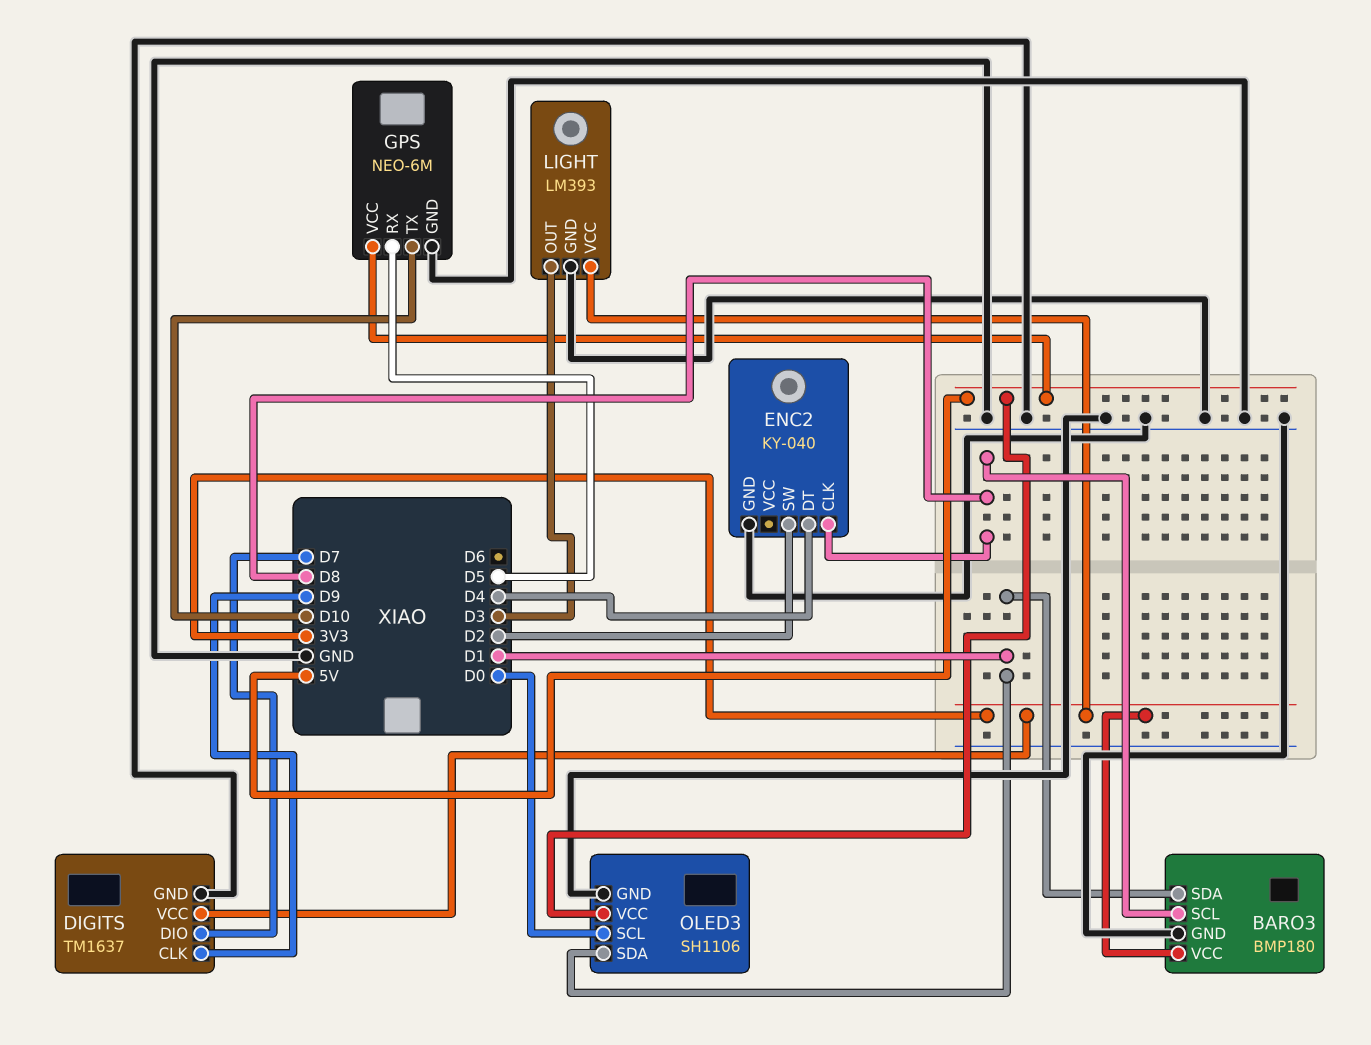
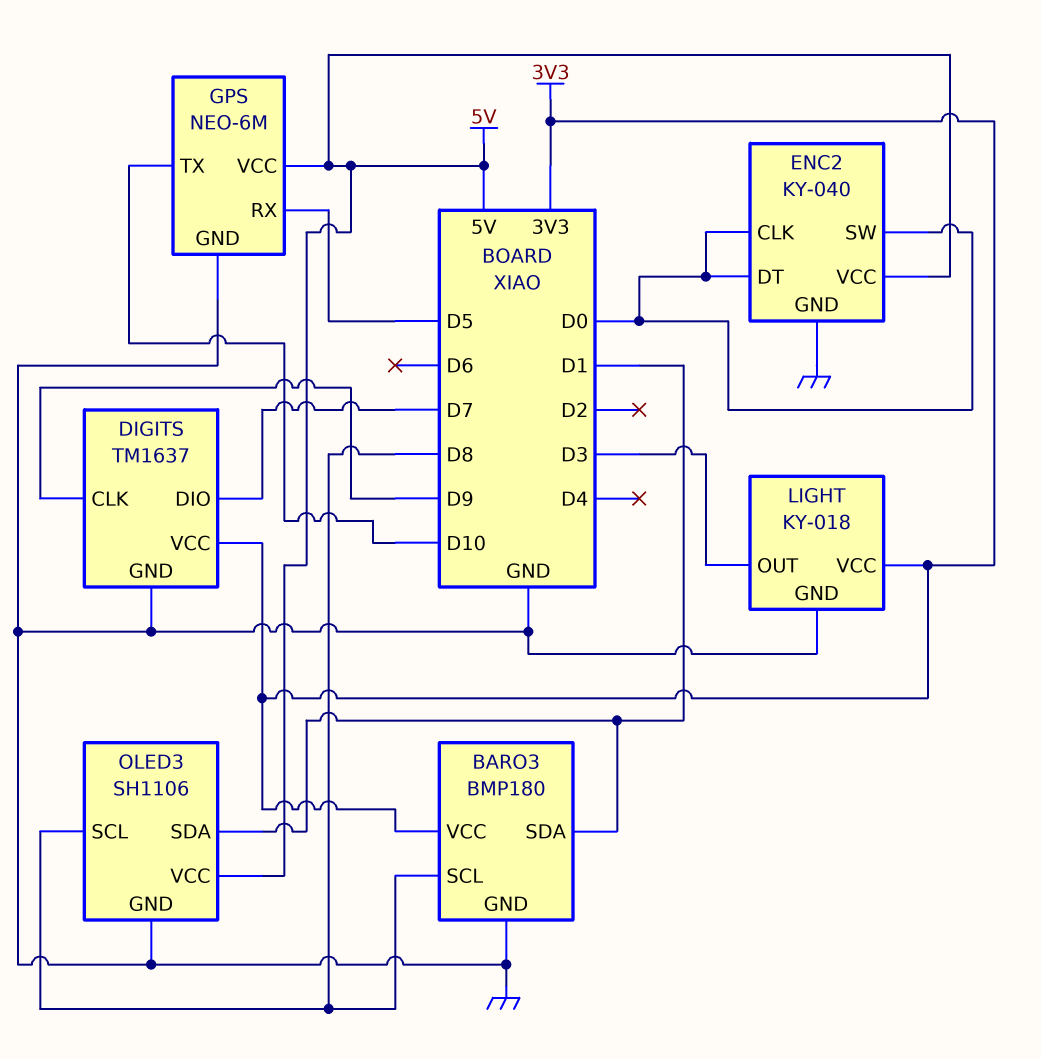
ENC2 pin CLK: D8 -> D0
ENC2 pin DT: D4 -> D0
ENC2 pin SW: D2 -> D0
ENC2 pin VCC: none -> 5V
LIGHT: LM393 -> KY-018
OLED3 pin SCL: D0 -> D8

